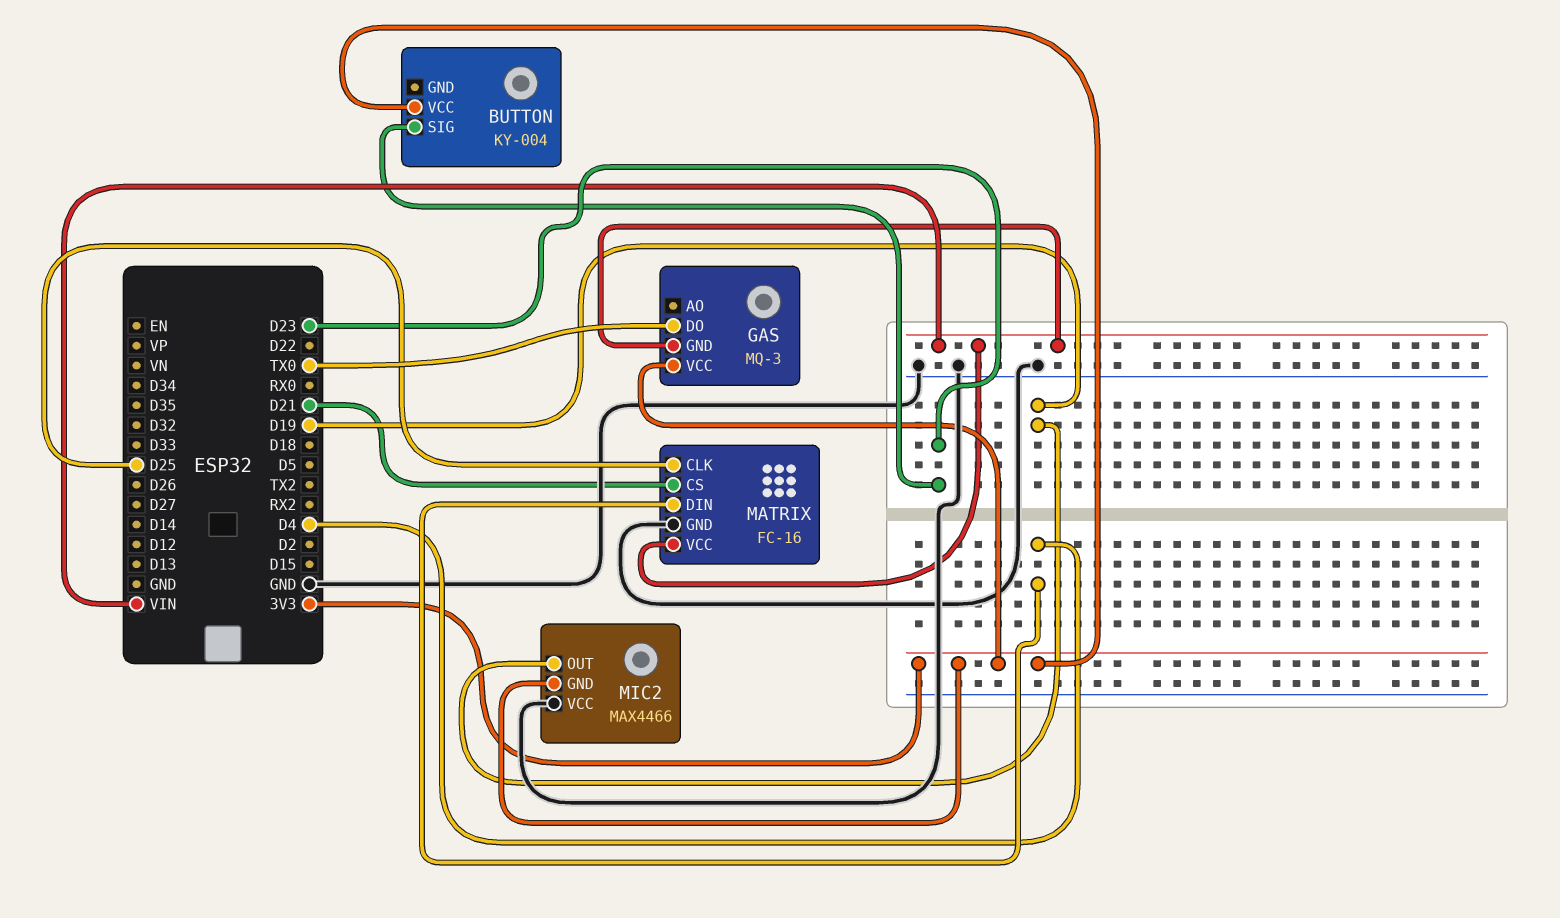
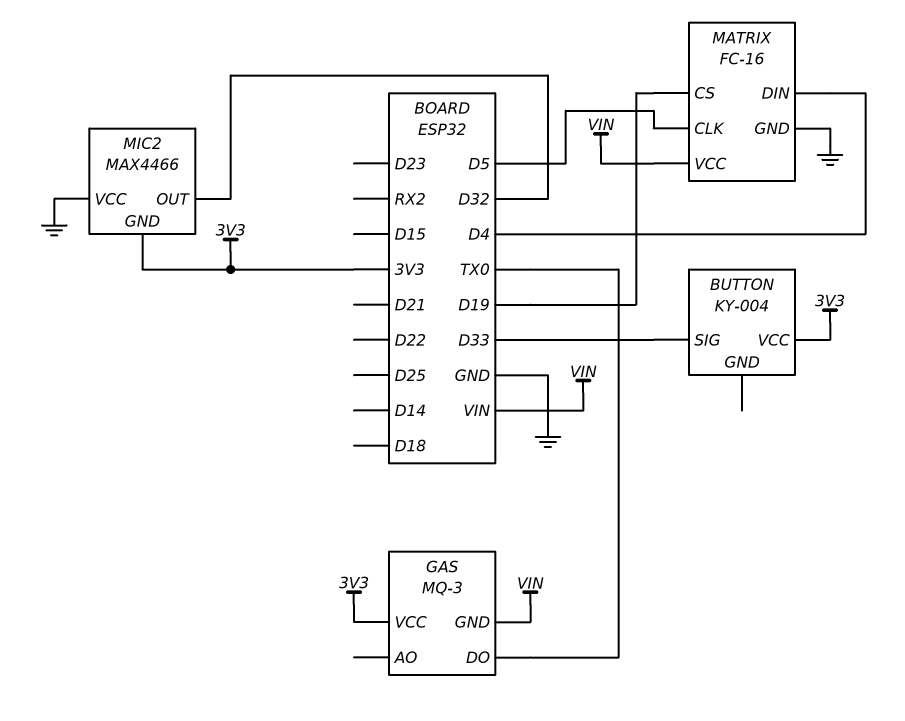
BUTTON pin SIG: D23 -> D33
MATRIX pin CLK: D25 -> D5
MATRIX pin CS: D21 -> D19
MIC2 pin OUT: D19 -> D32

